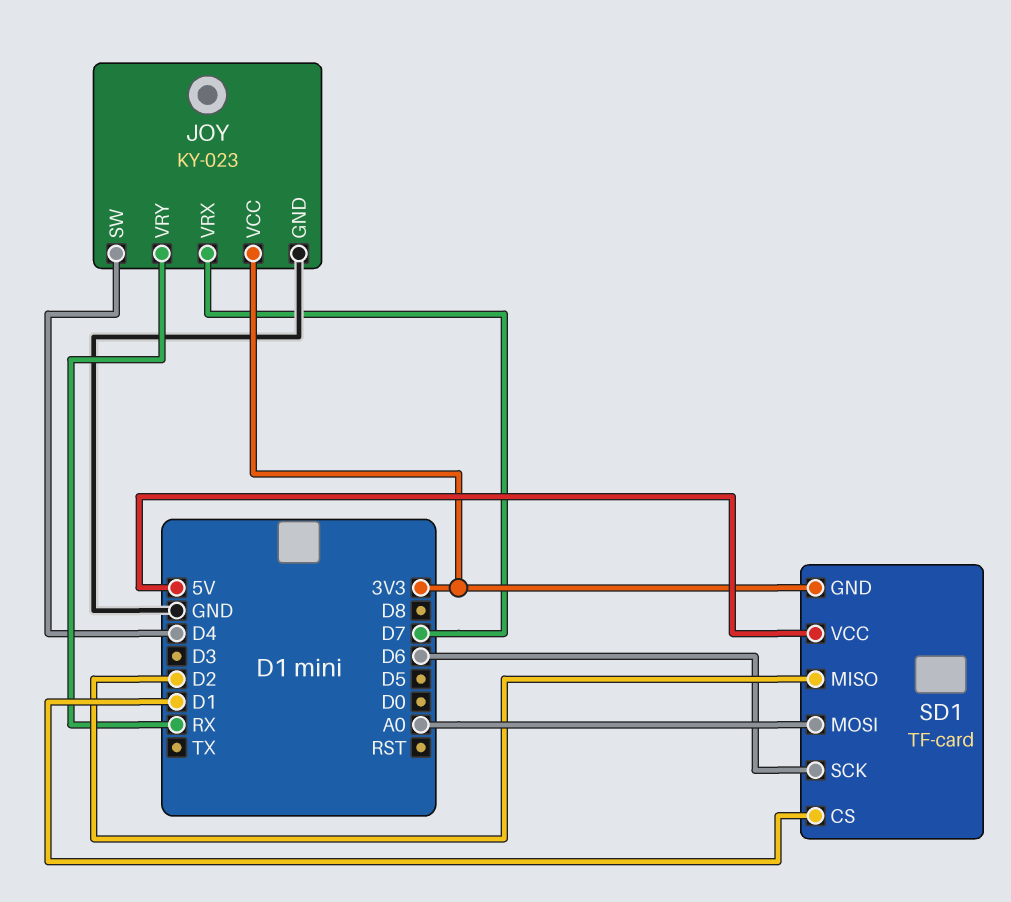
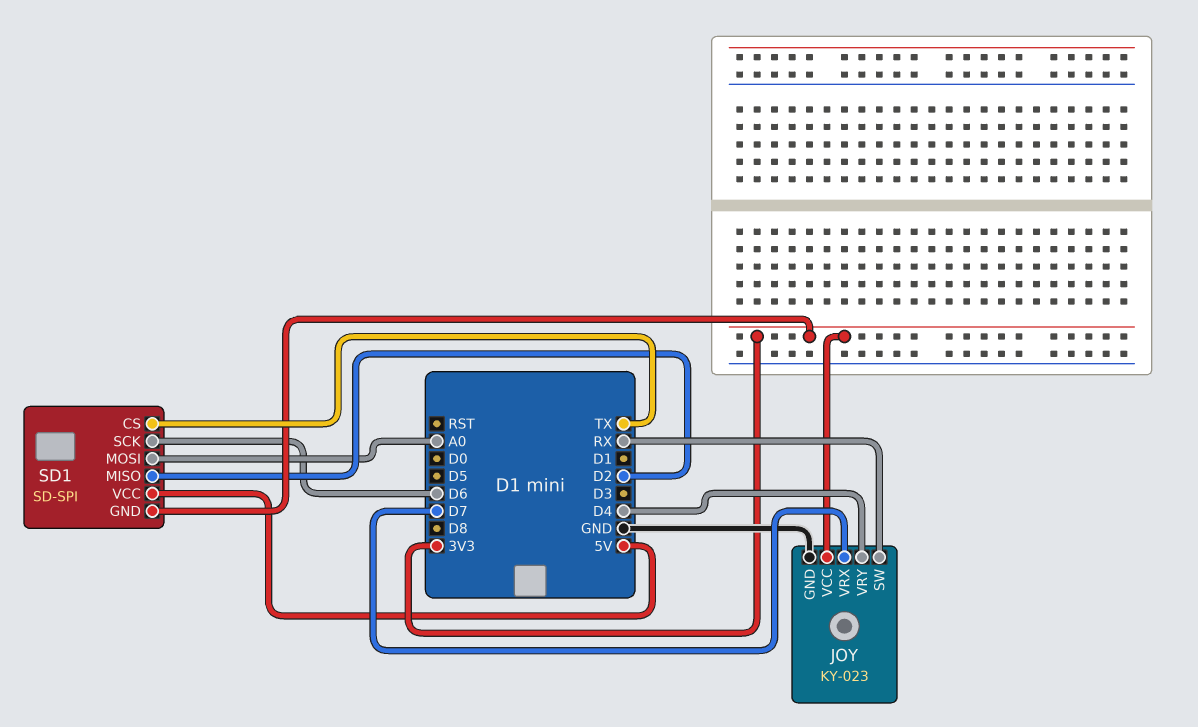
JOY pin SW: D4 -> RX
JOY pin VRY: RX -> D4
SD1: TF-card -> SD-SPI
SD1 pin CS: D1 -> TX

